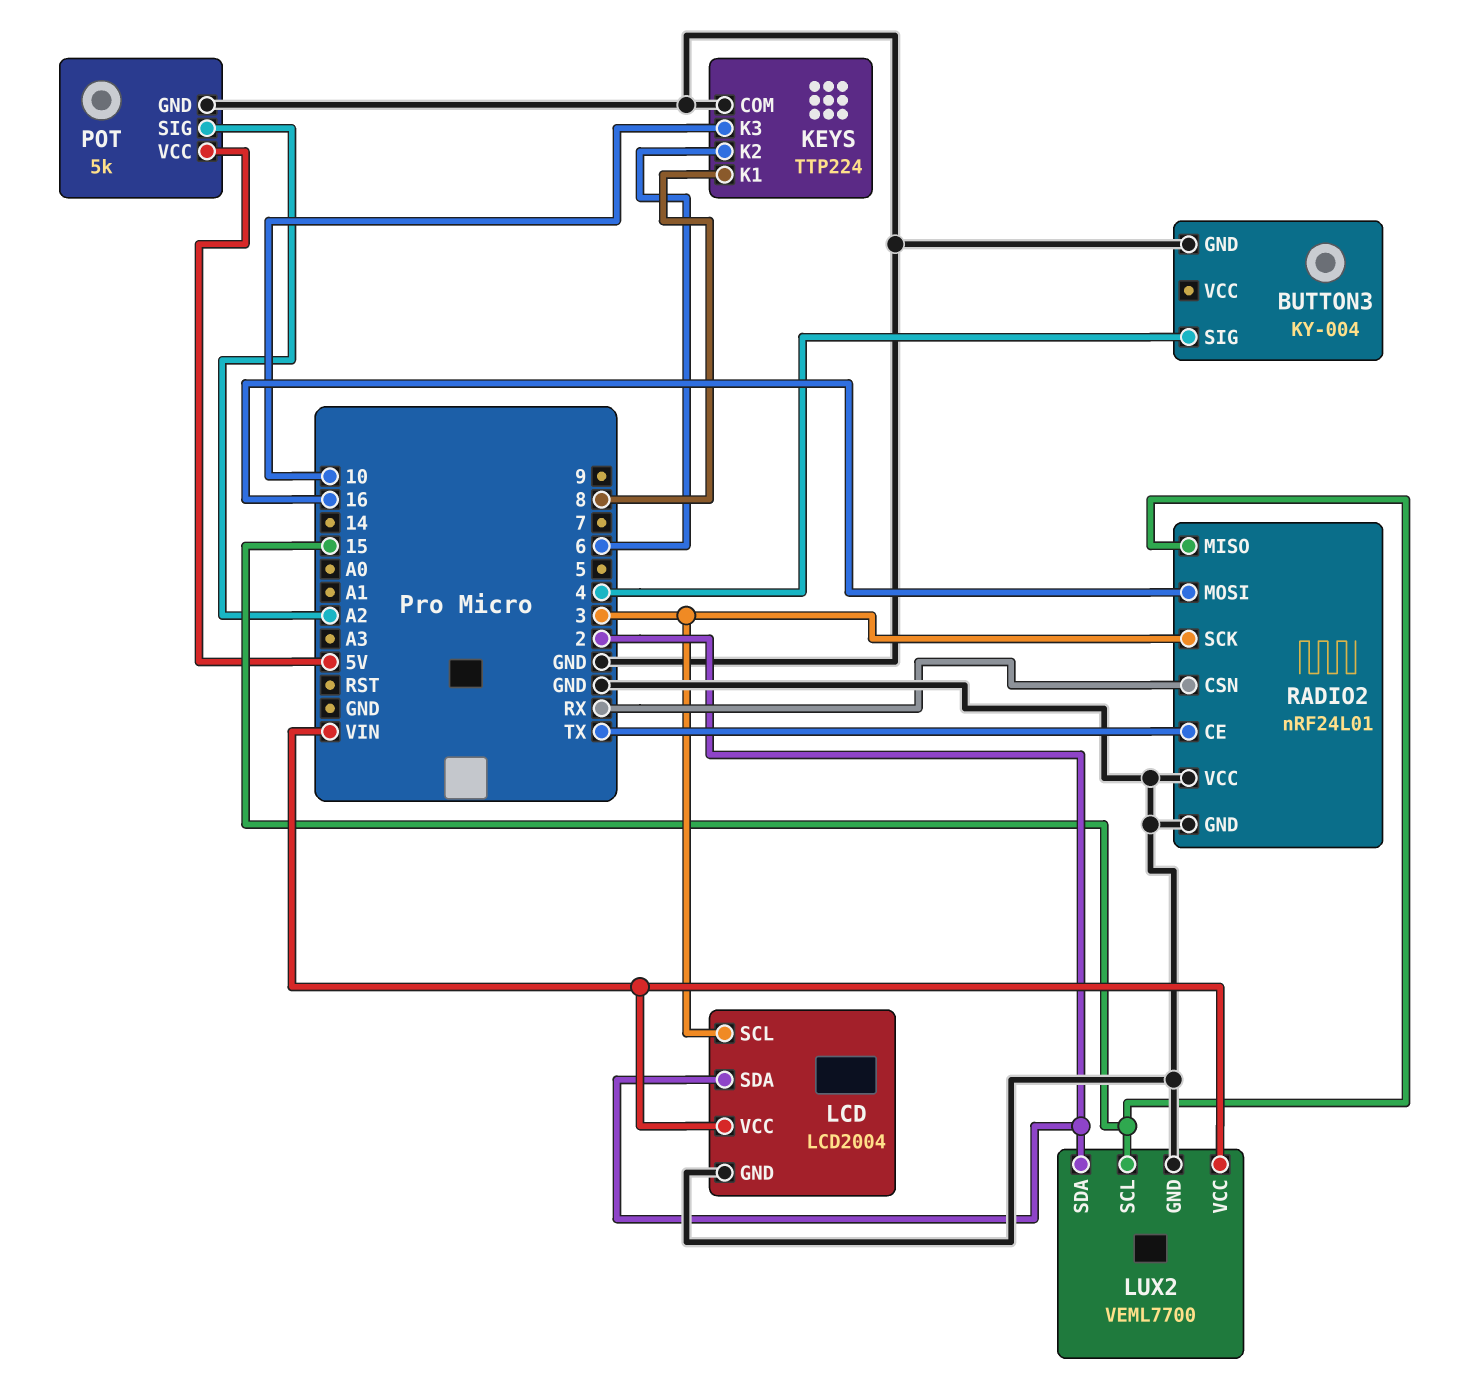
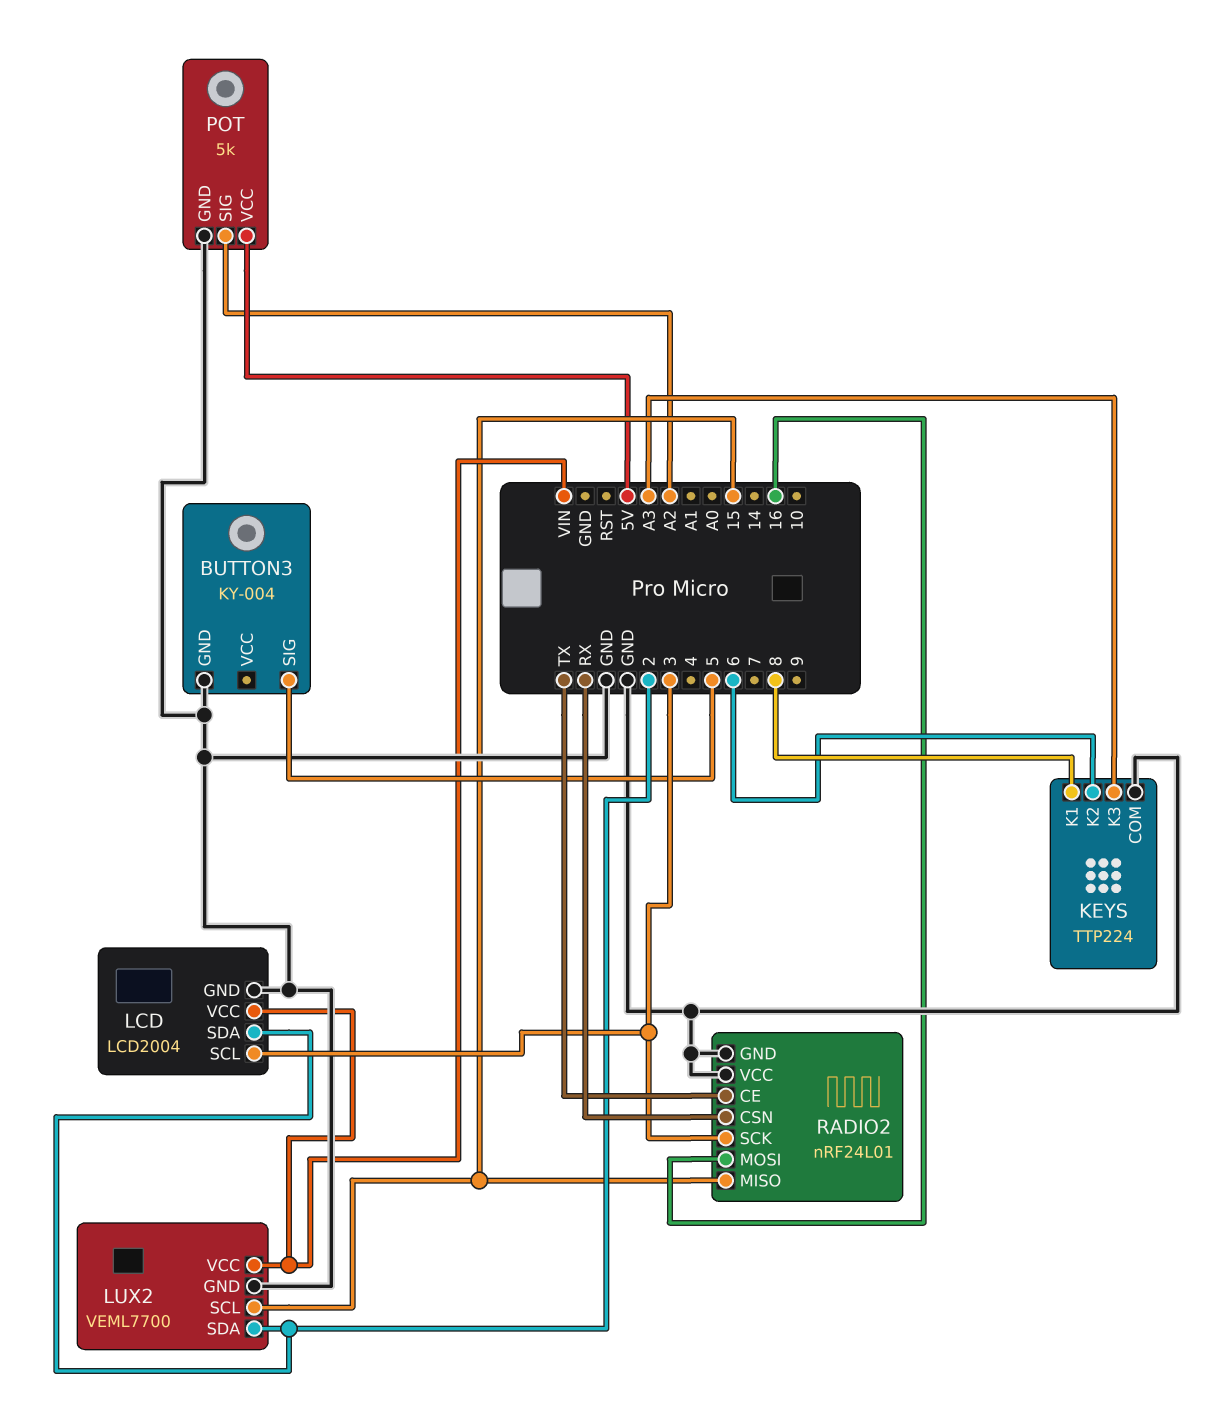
BUTTON3 pin SIG: 4 -> 5
KEYS pin K3: 10 -> A3

